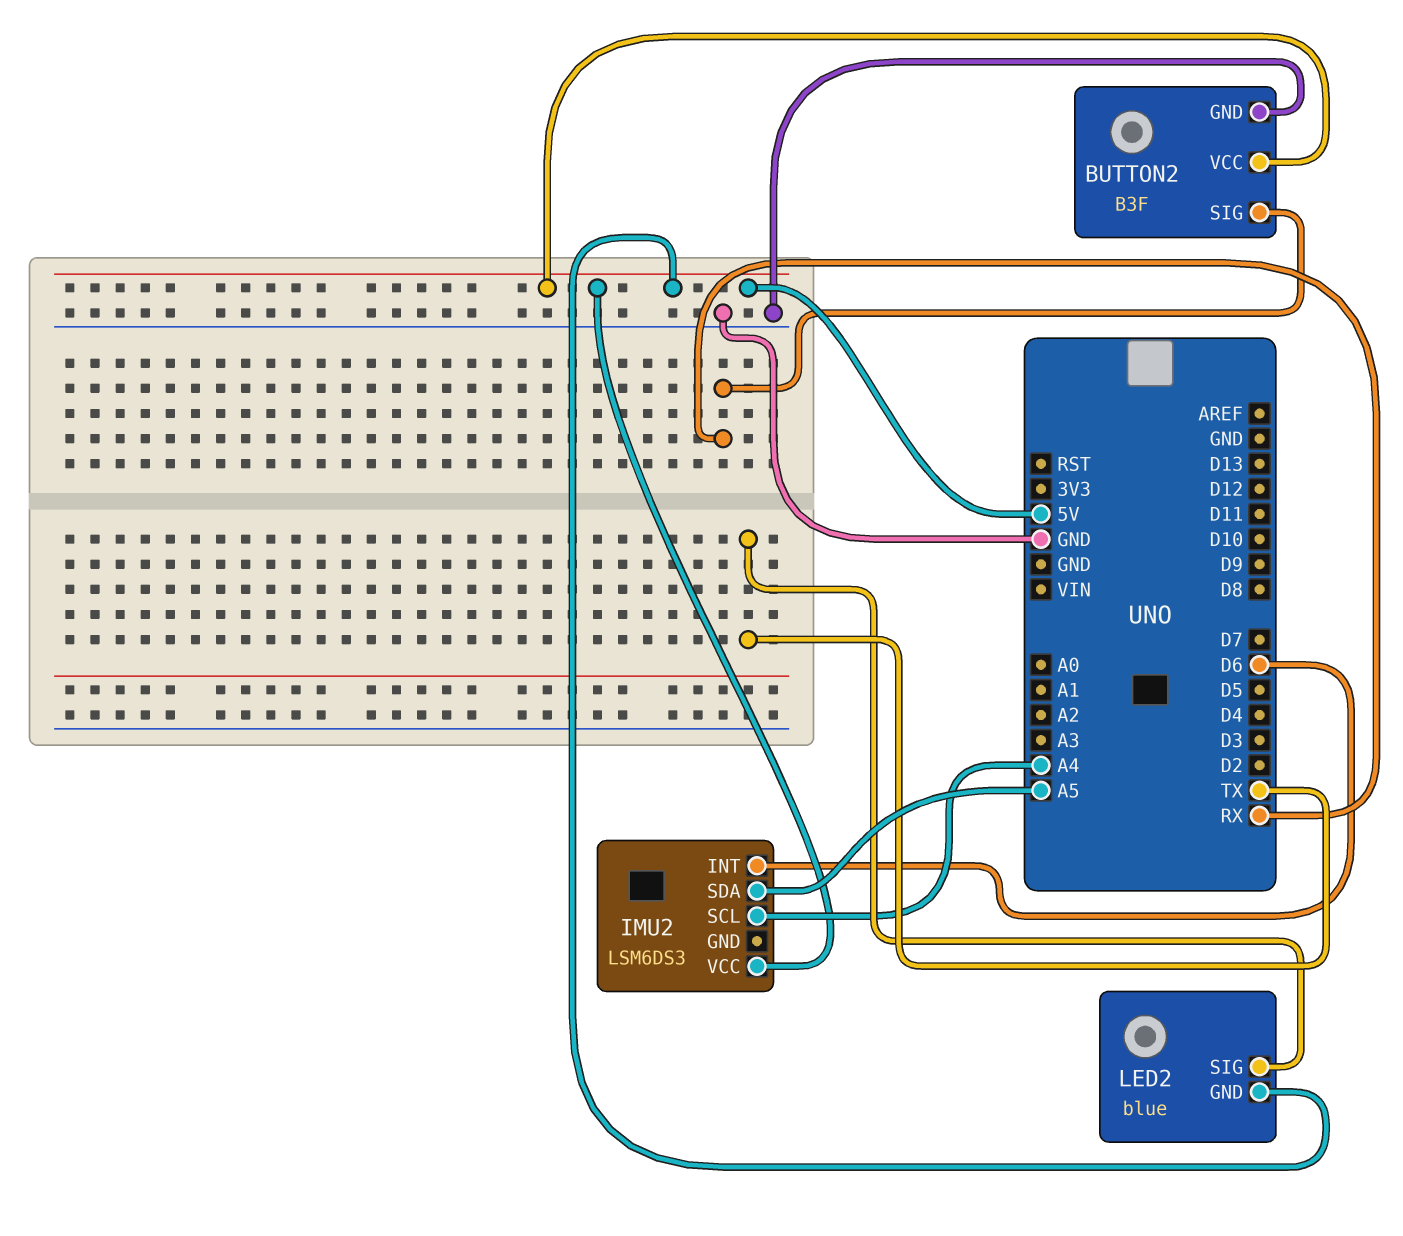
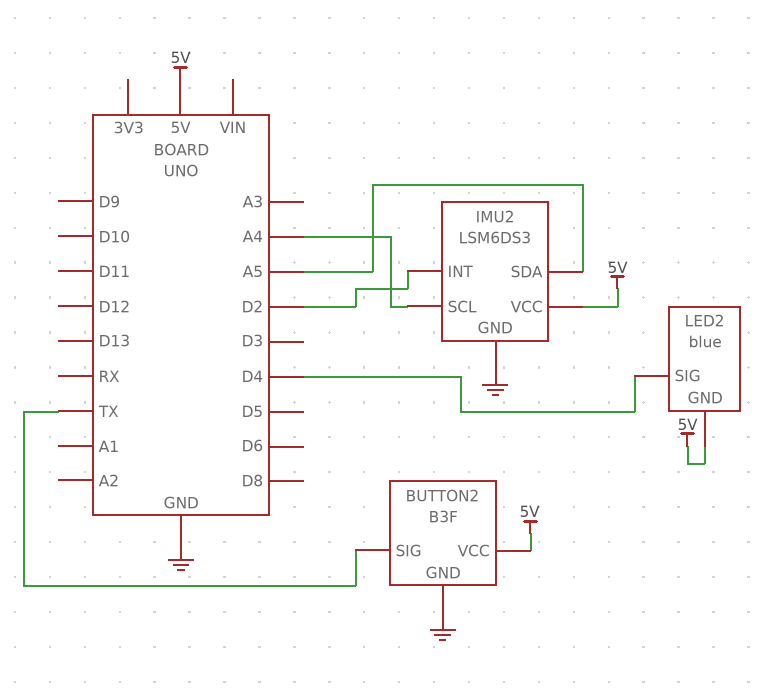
BUTTON2 pin SIG: RX -> TX
IMU2 pin GND: none -> GND
IMU2 pin INT: D6 -> D2
LED2 pin SIG: TX -> D4

